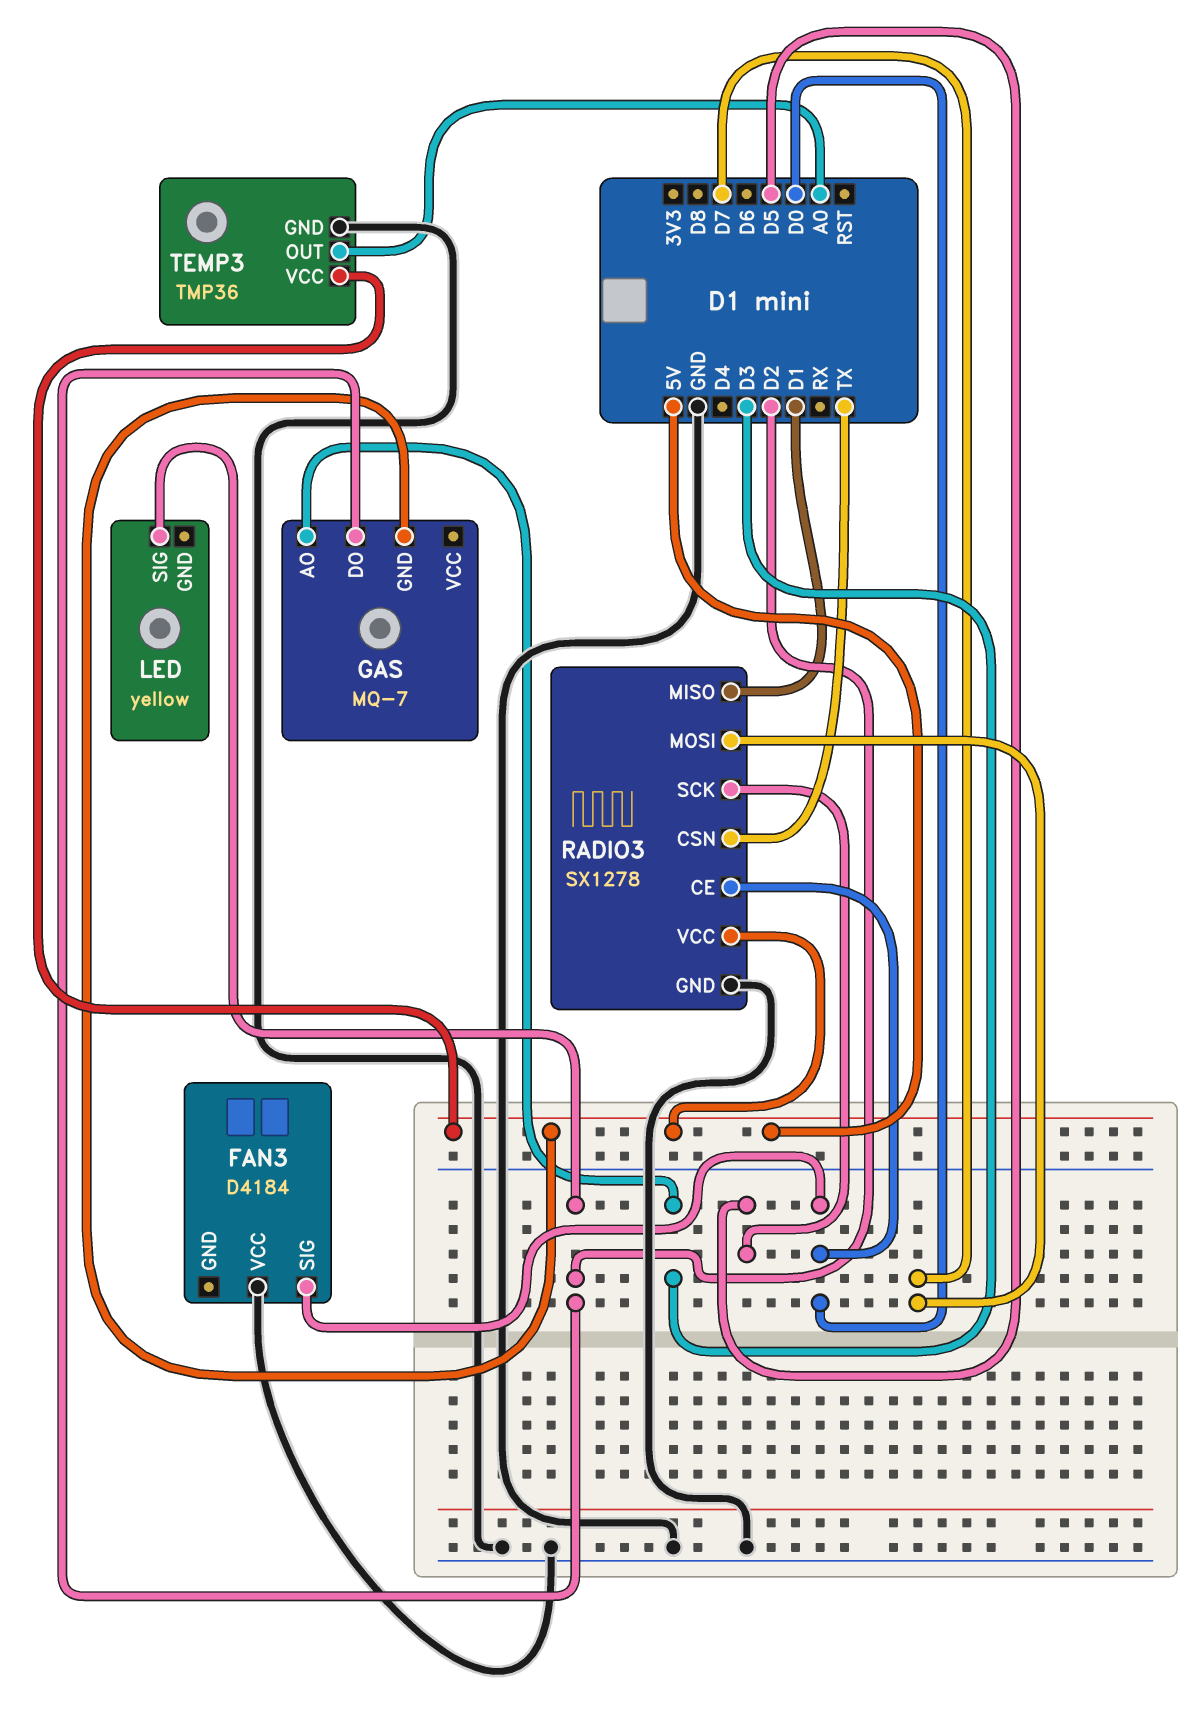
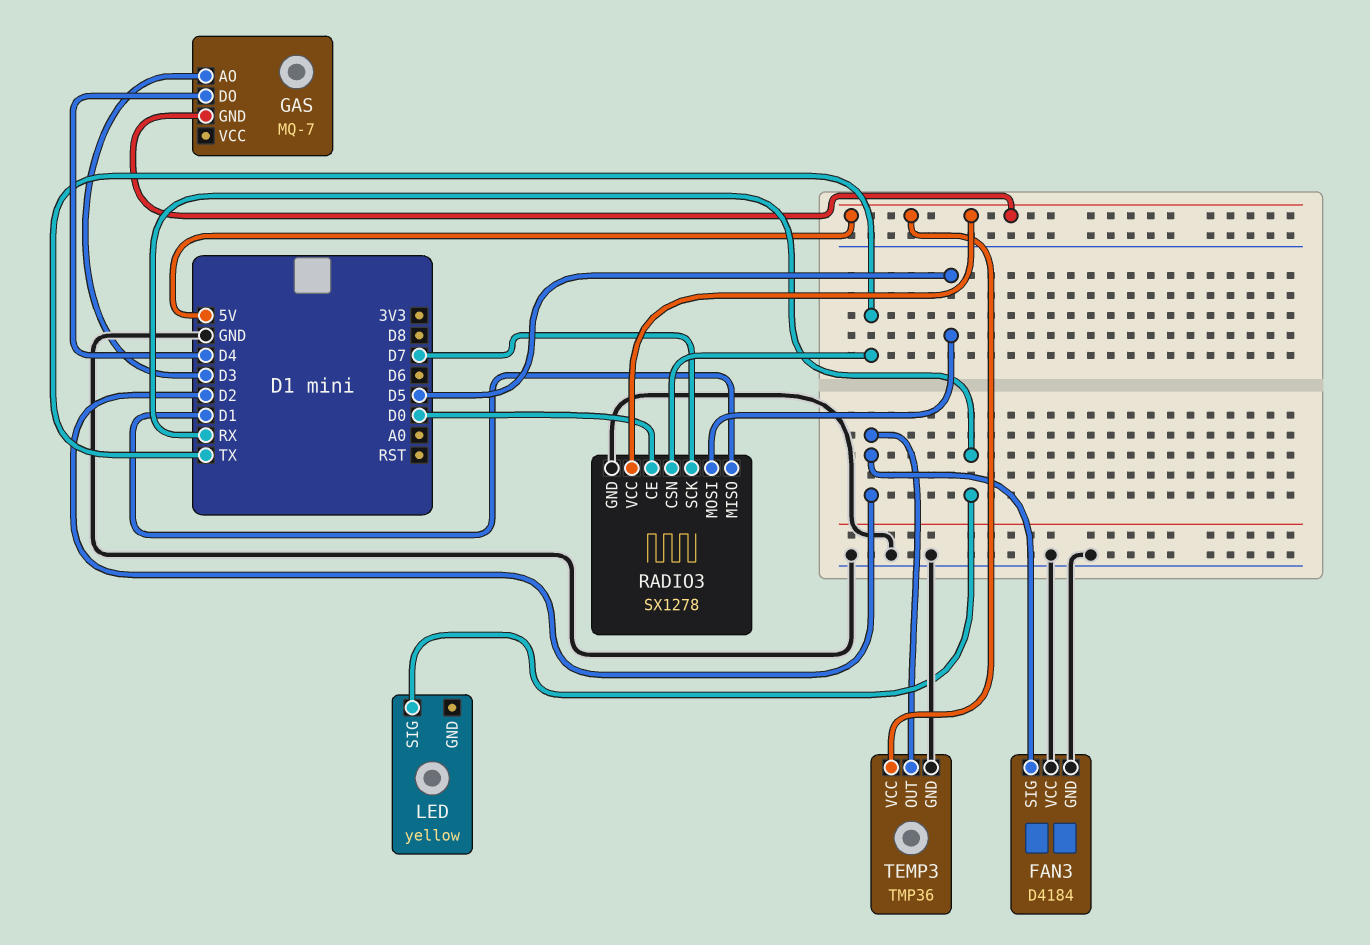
FAN3 pin GND: none -> GND
FAN3 pin SIG: D0 -> D2
GAS pin DO: D2 -> D4
LED pin SIG: D2 -> RX
RADIO3 pin MOSI: D7 -> D5
RADIO3 pin SCK: D5 -> D7
TEMP3 pin OUT: A0 -> D2

